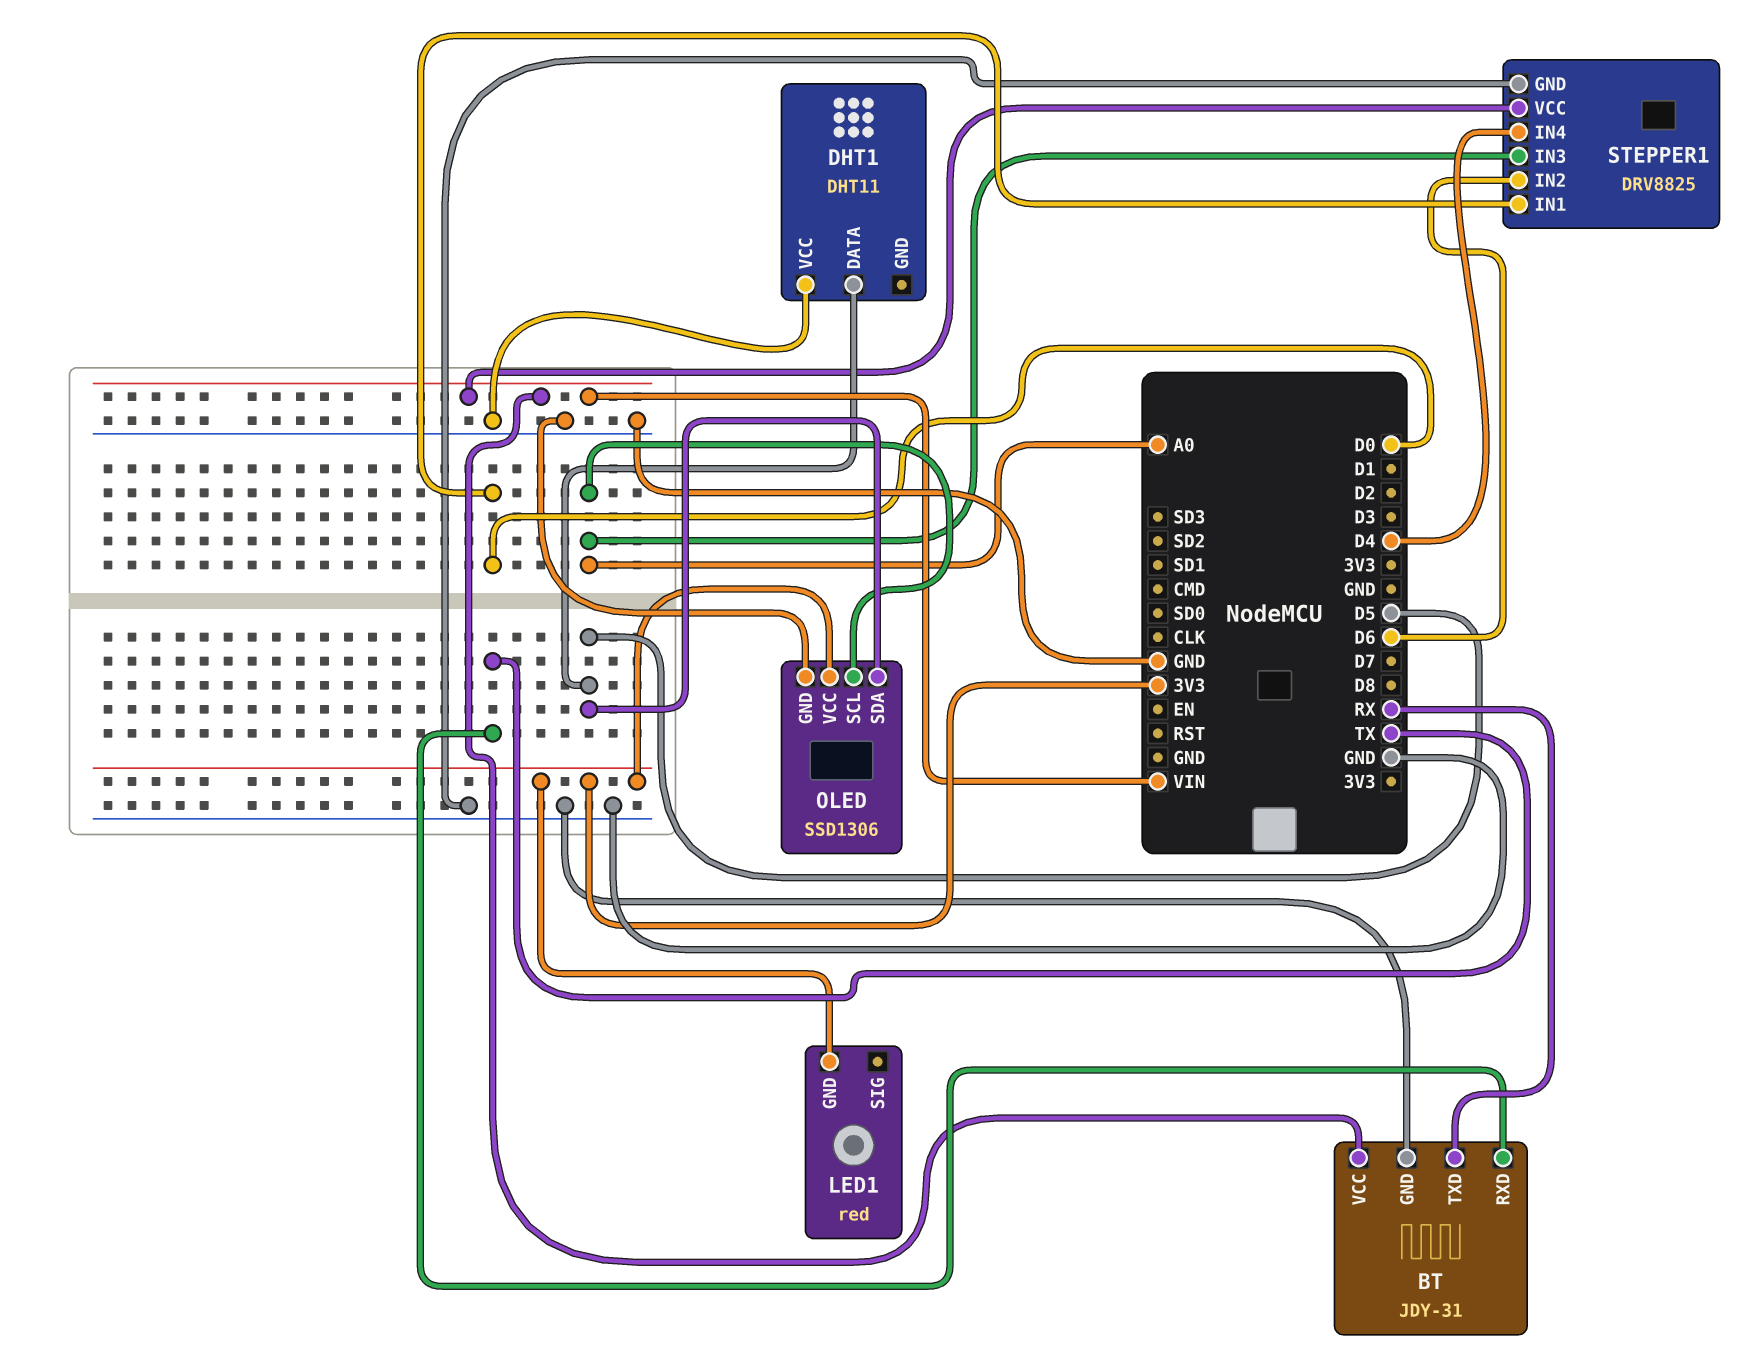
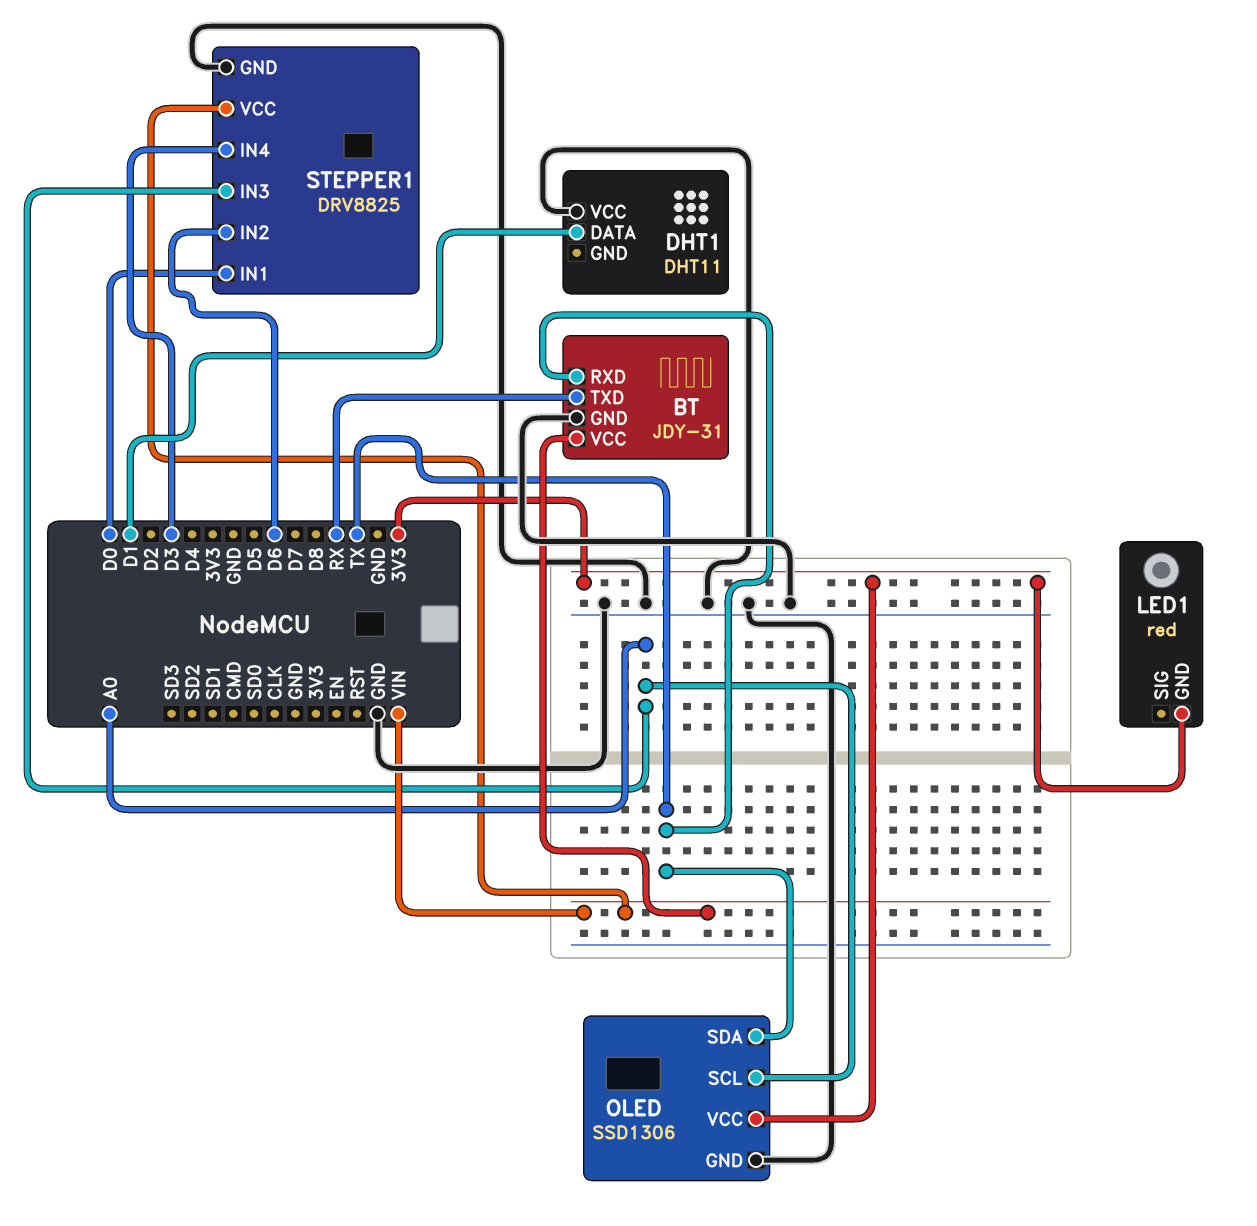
DHT1 pin DATA: D5 -> D1
OLED pin SDA: D5 -> TX
STEPPER1 pin IN4: D4 -> D3

